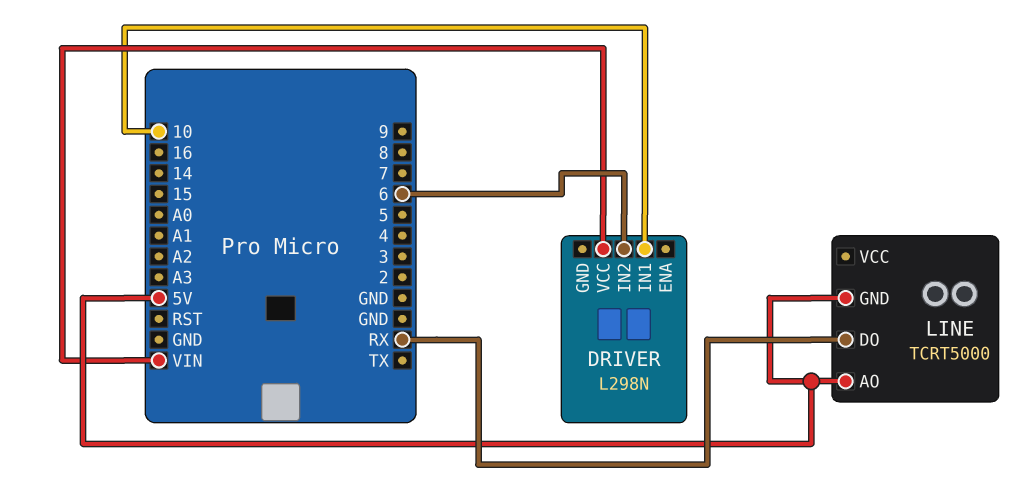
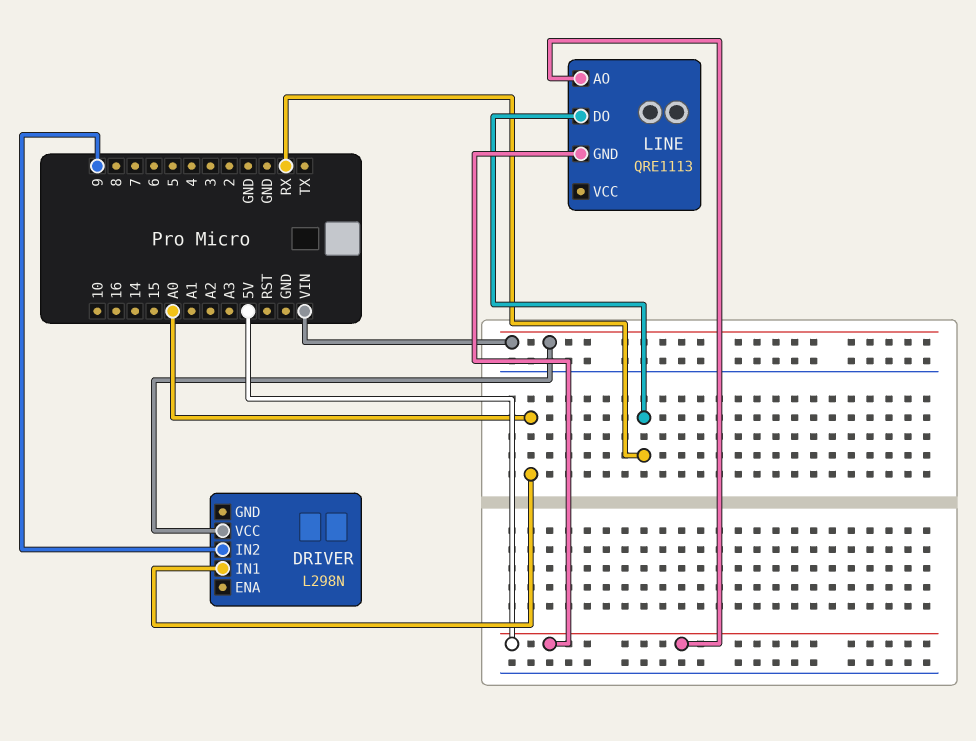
DRIVER pin IN1: 10 -> A0
DRIVER pin IN2: 6 -> 9
LINE: TCRT5000 -> QRE1113

